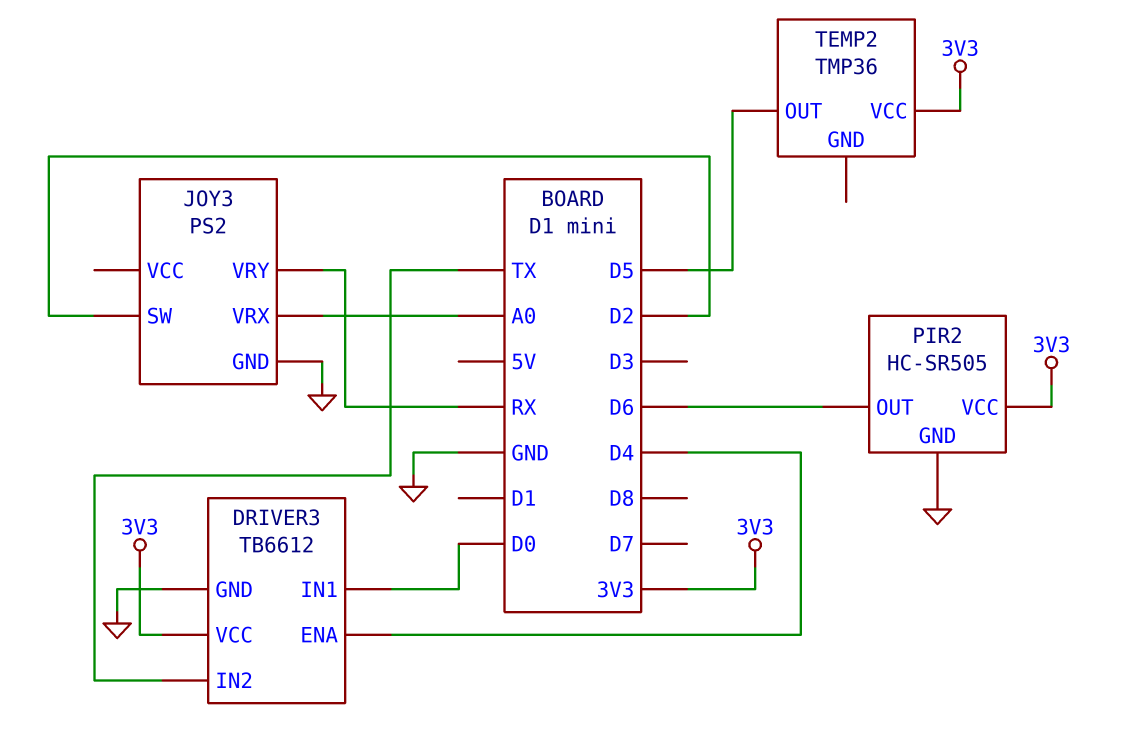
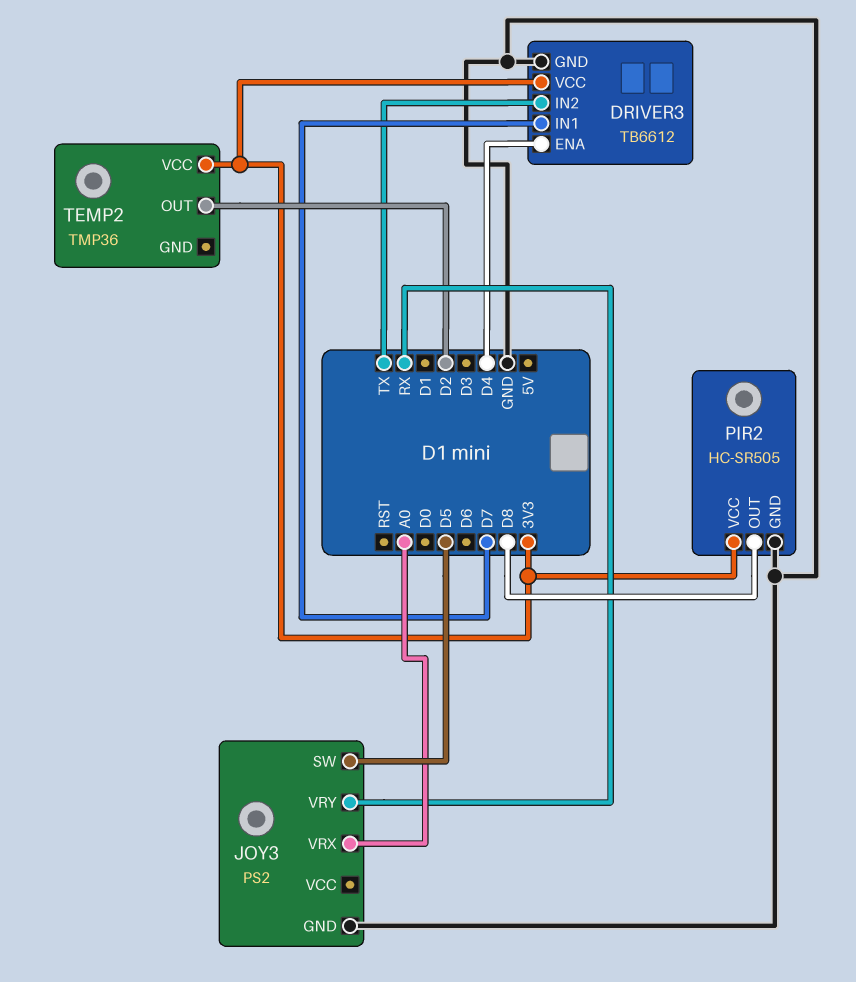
DRIVER3 pin IN1: D0 -> D7
JOY3 pin SW: D2 -> D5
PIR2 pin OUT: D6 -> D8
TEMP2 pin OUT: D5 -> D2

